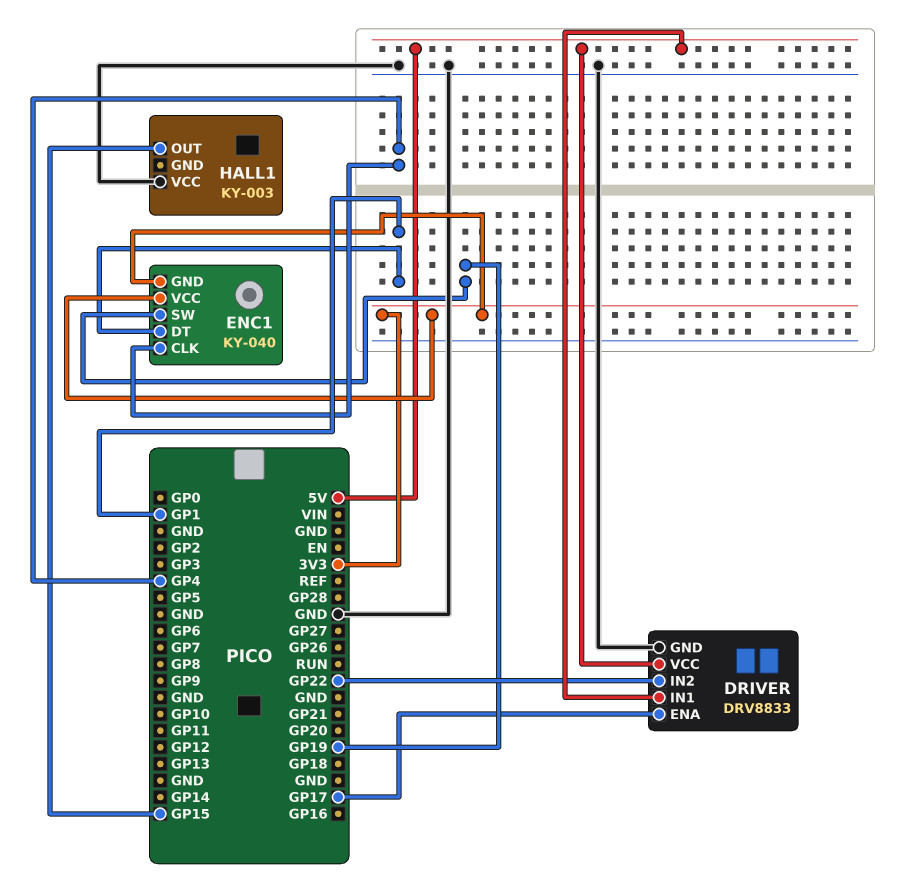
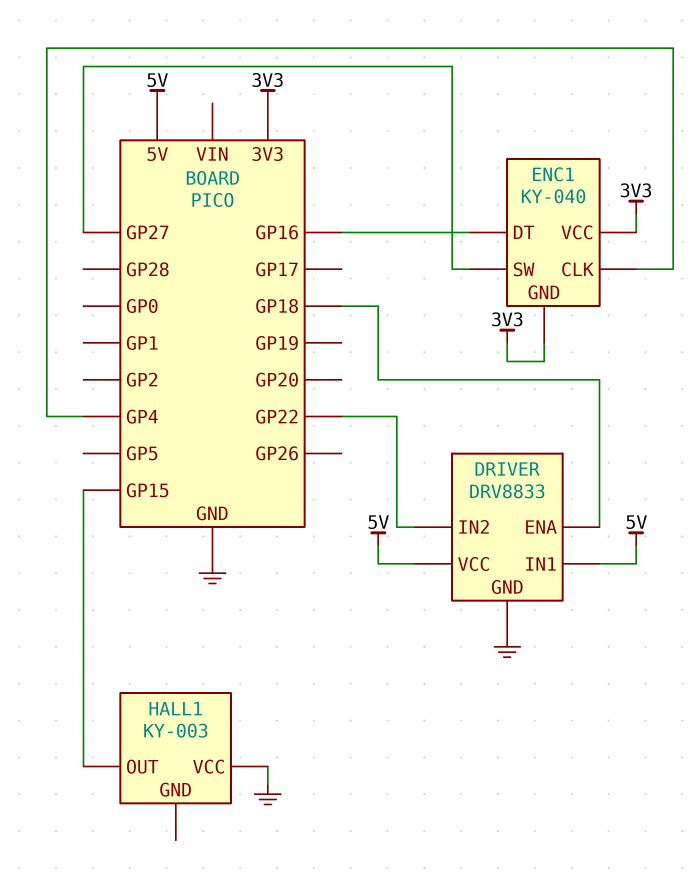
DRIVER pin ENA: GP17 -> GP18
ENC1 pin DT: GP1 -> GP16
ENC1 pin SW: GP19 -> GP27

